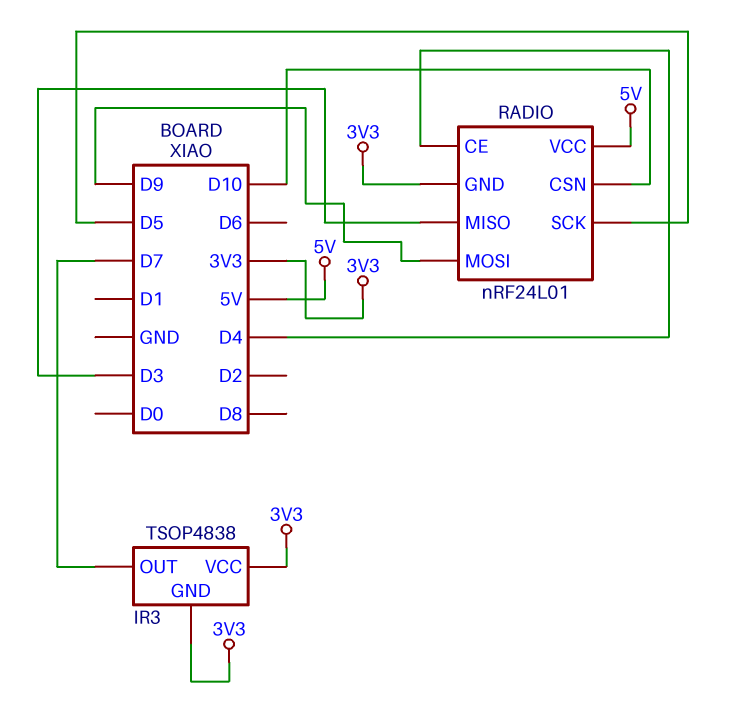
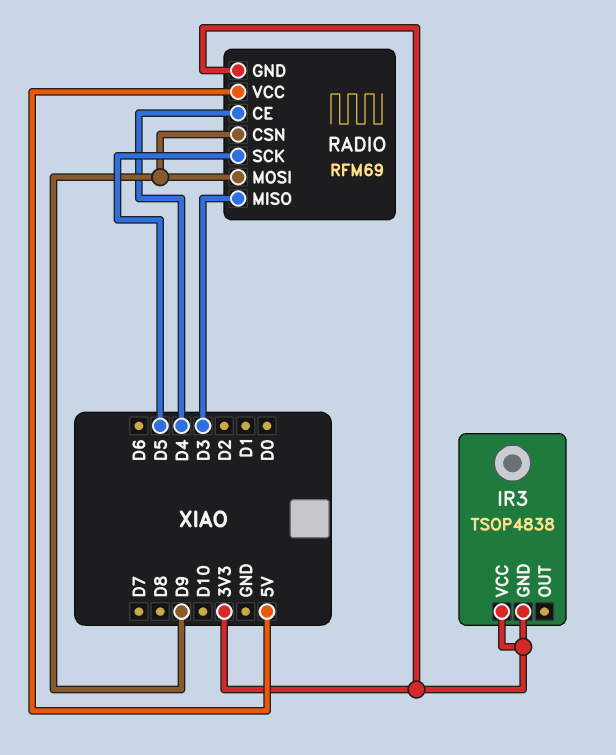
IR3 pin OUT: D7 -> none
RADIO: nRF24L01 -> RFM69
RADIO pin CSN: D10 -> D9

